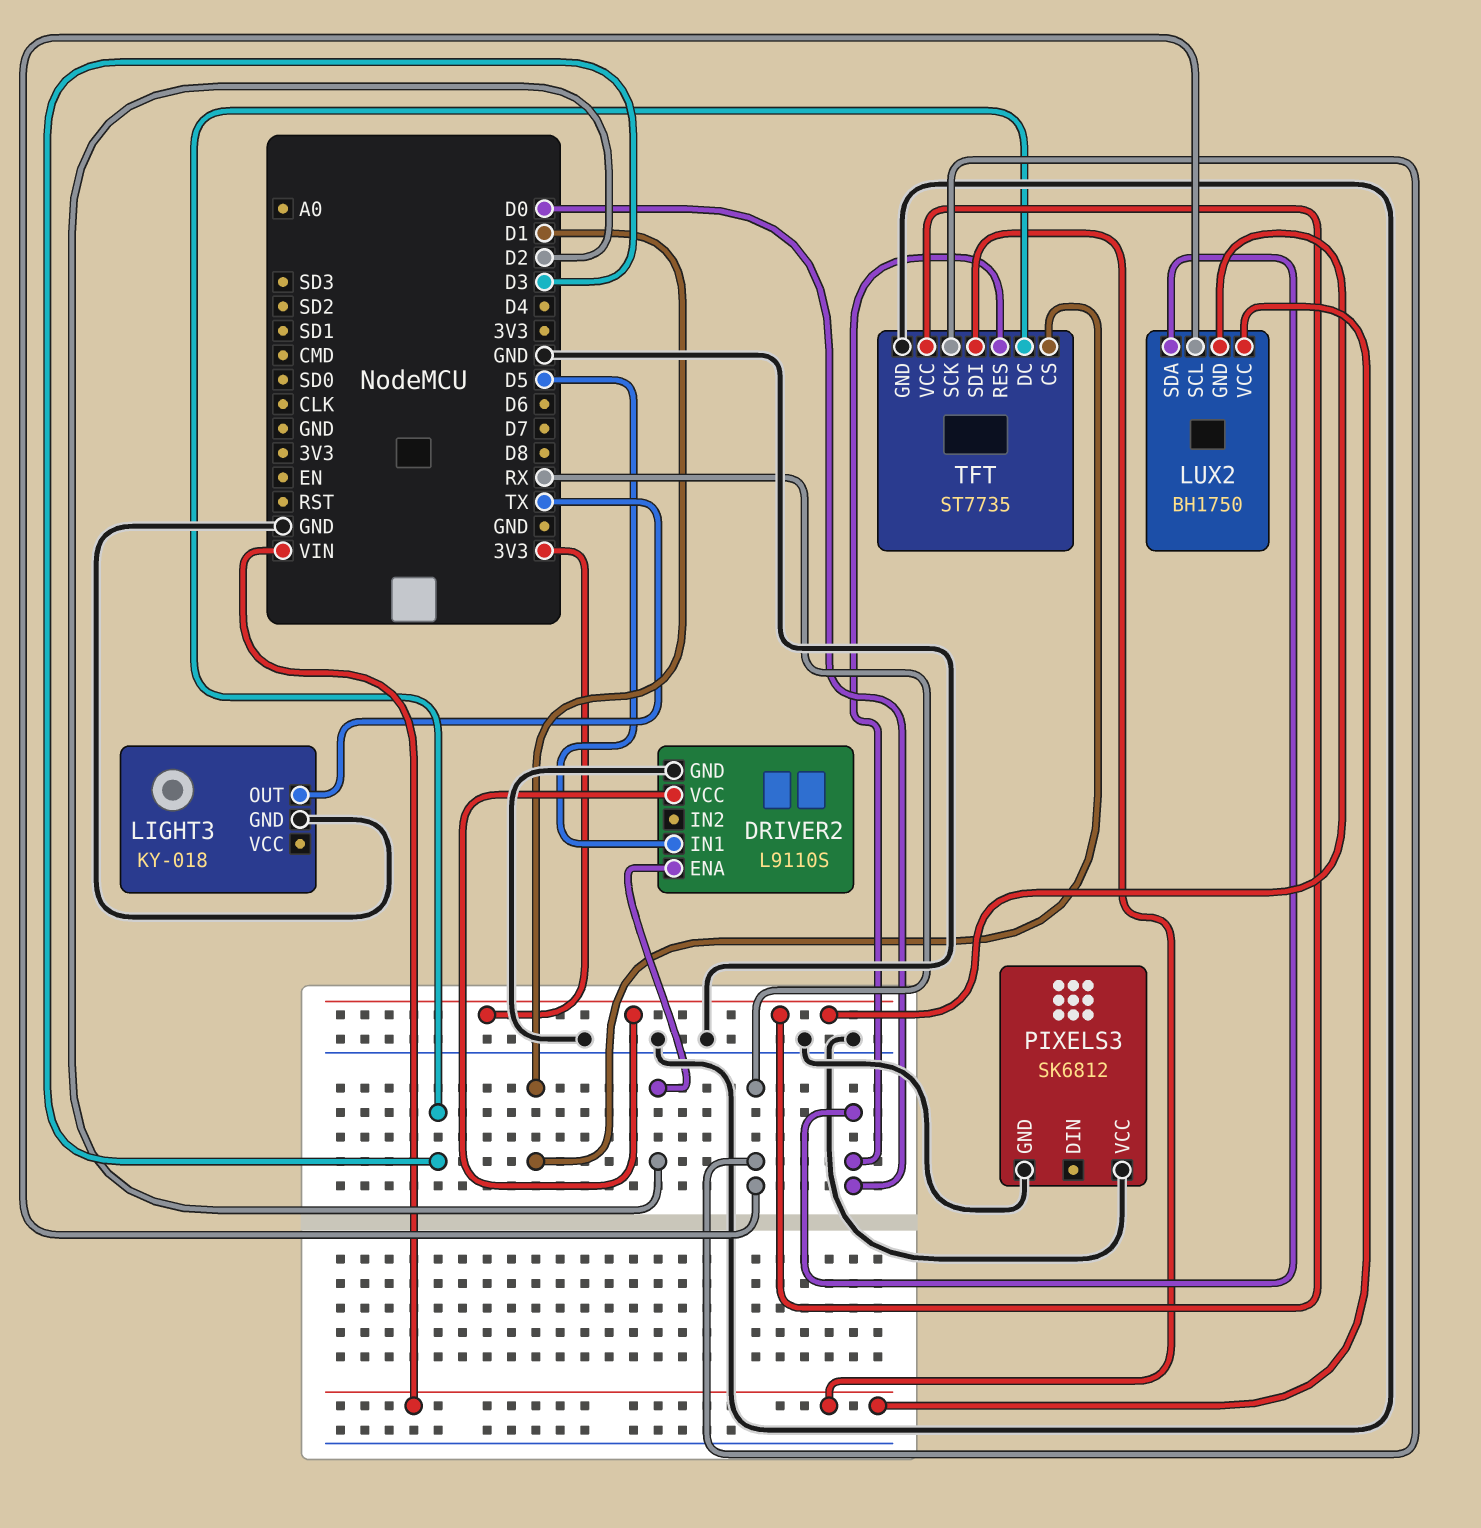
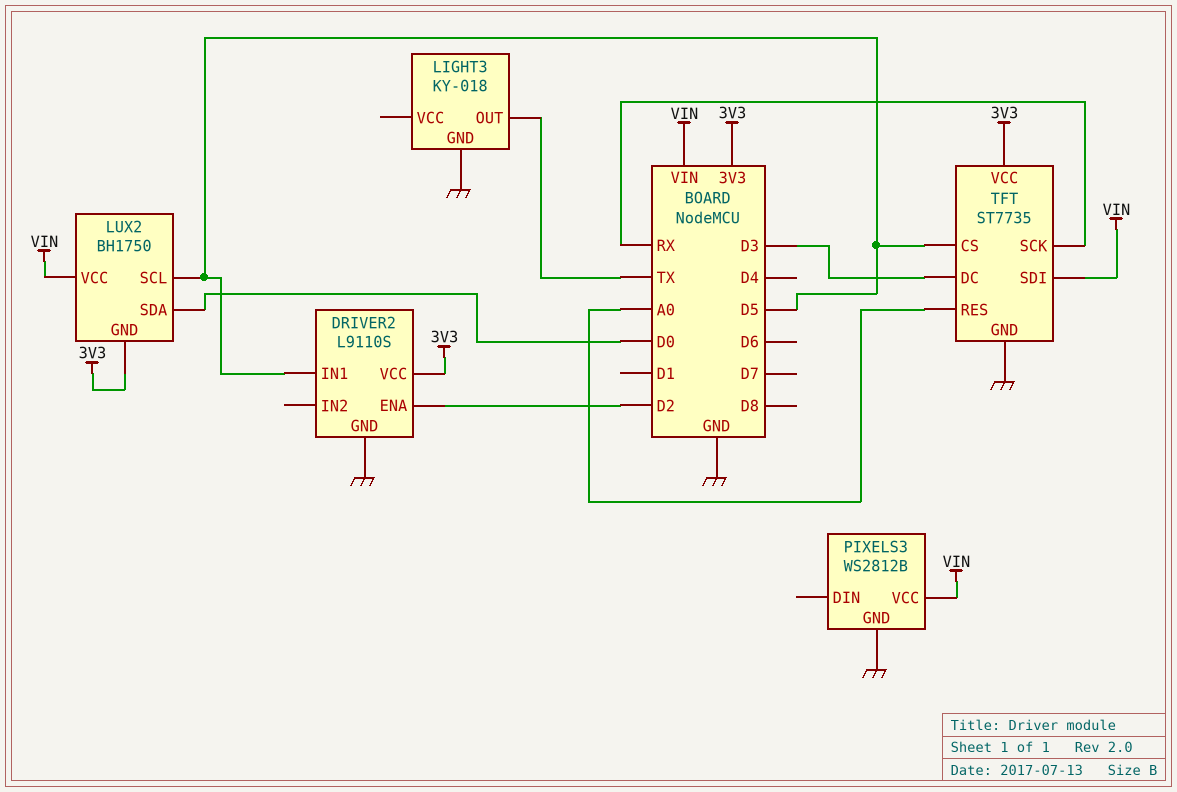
LUX2 pin SCL: RX -> D5
PIXELS3: SK6812 -> WS2812B
PIXELS3 pin VCC: GND -> VIN
TFT pin CS: D1 -> D5
TFT pin RES: D0 -> A0

